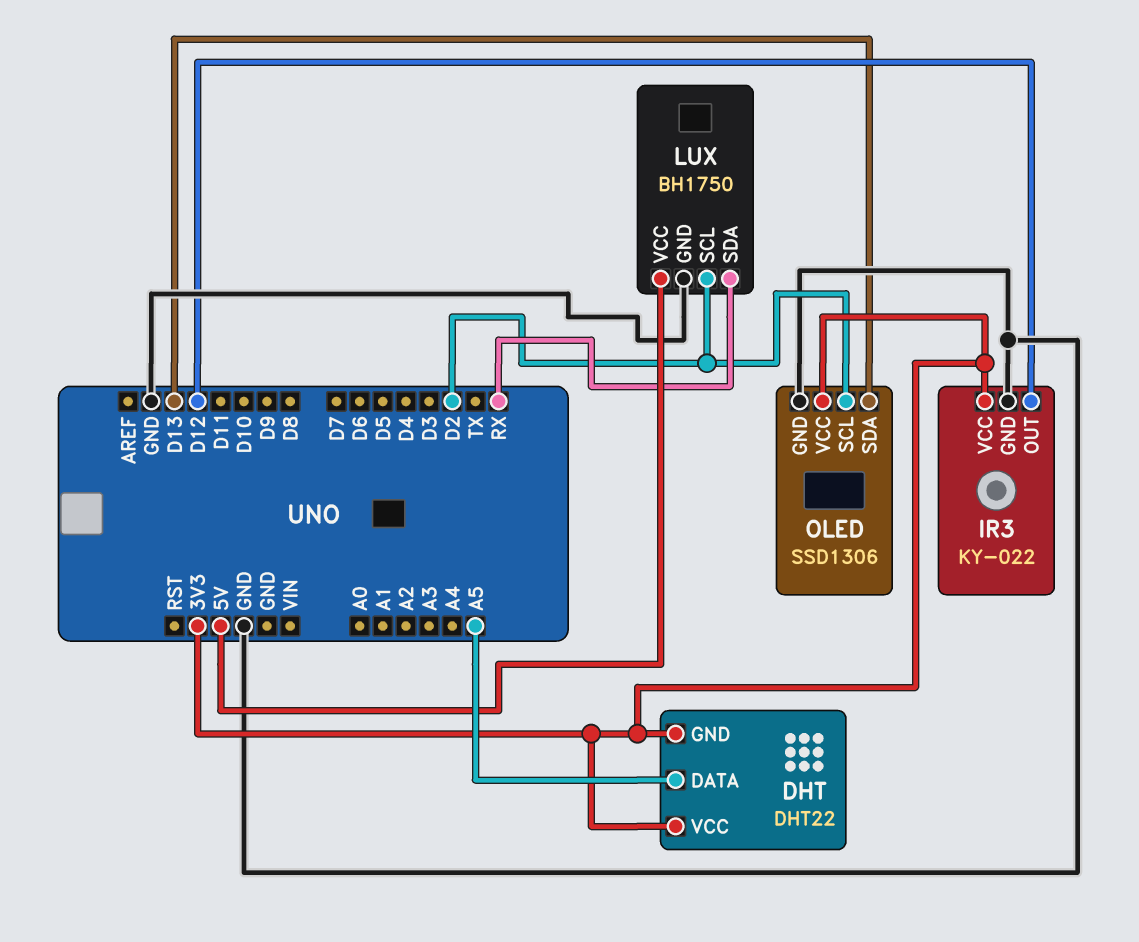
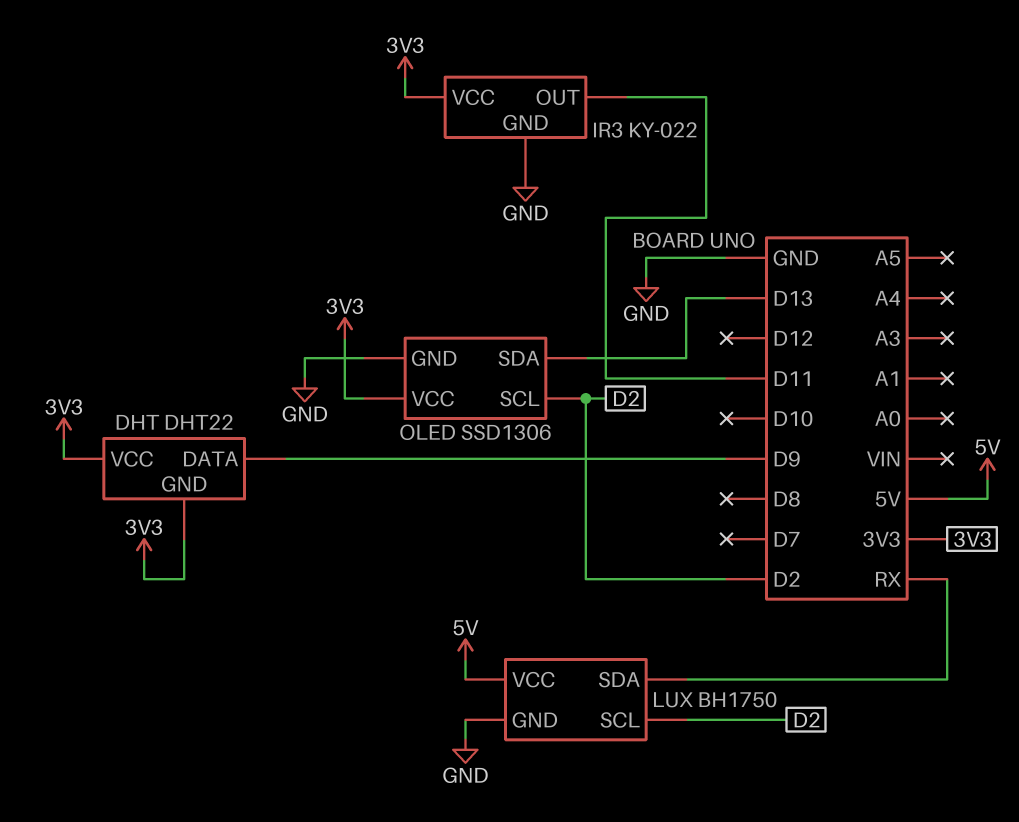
DHT pin DATA: A5 -> D9
IR3 pin OUT: D12 -> D11

